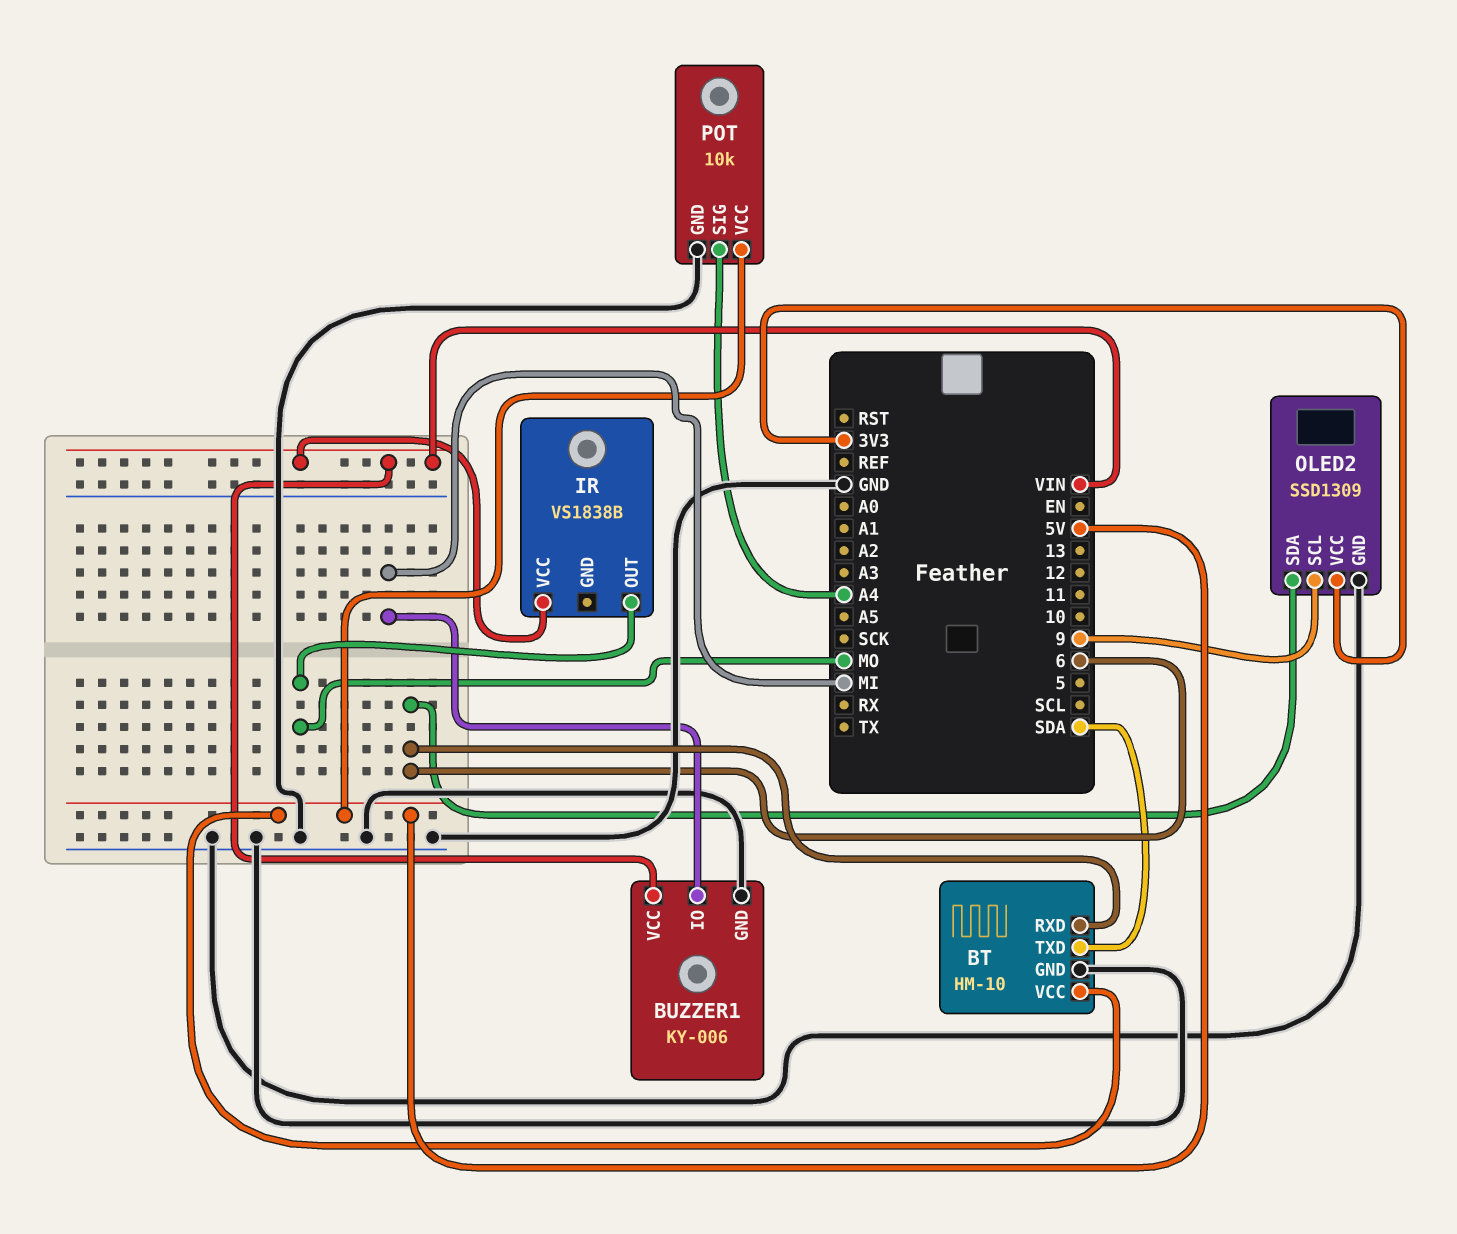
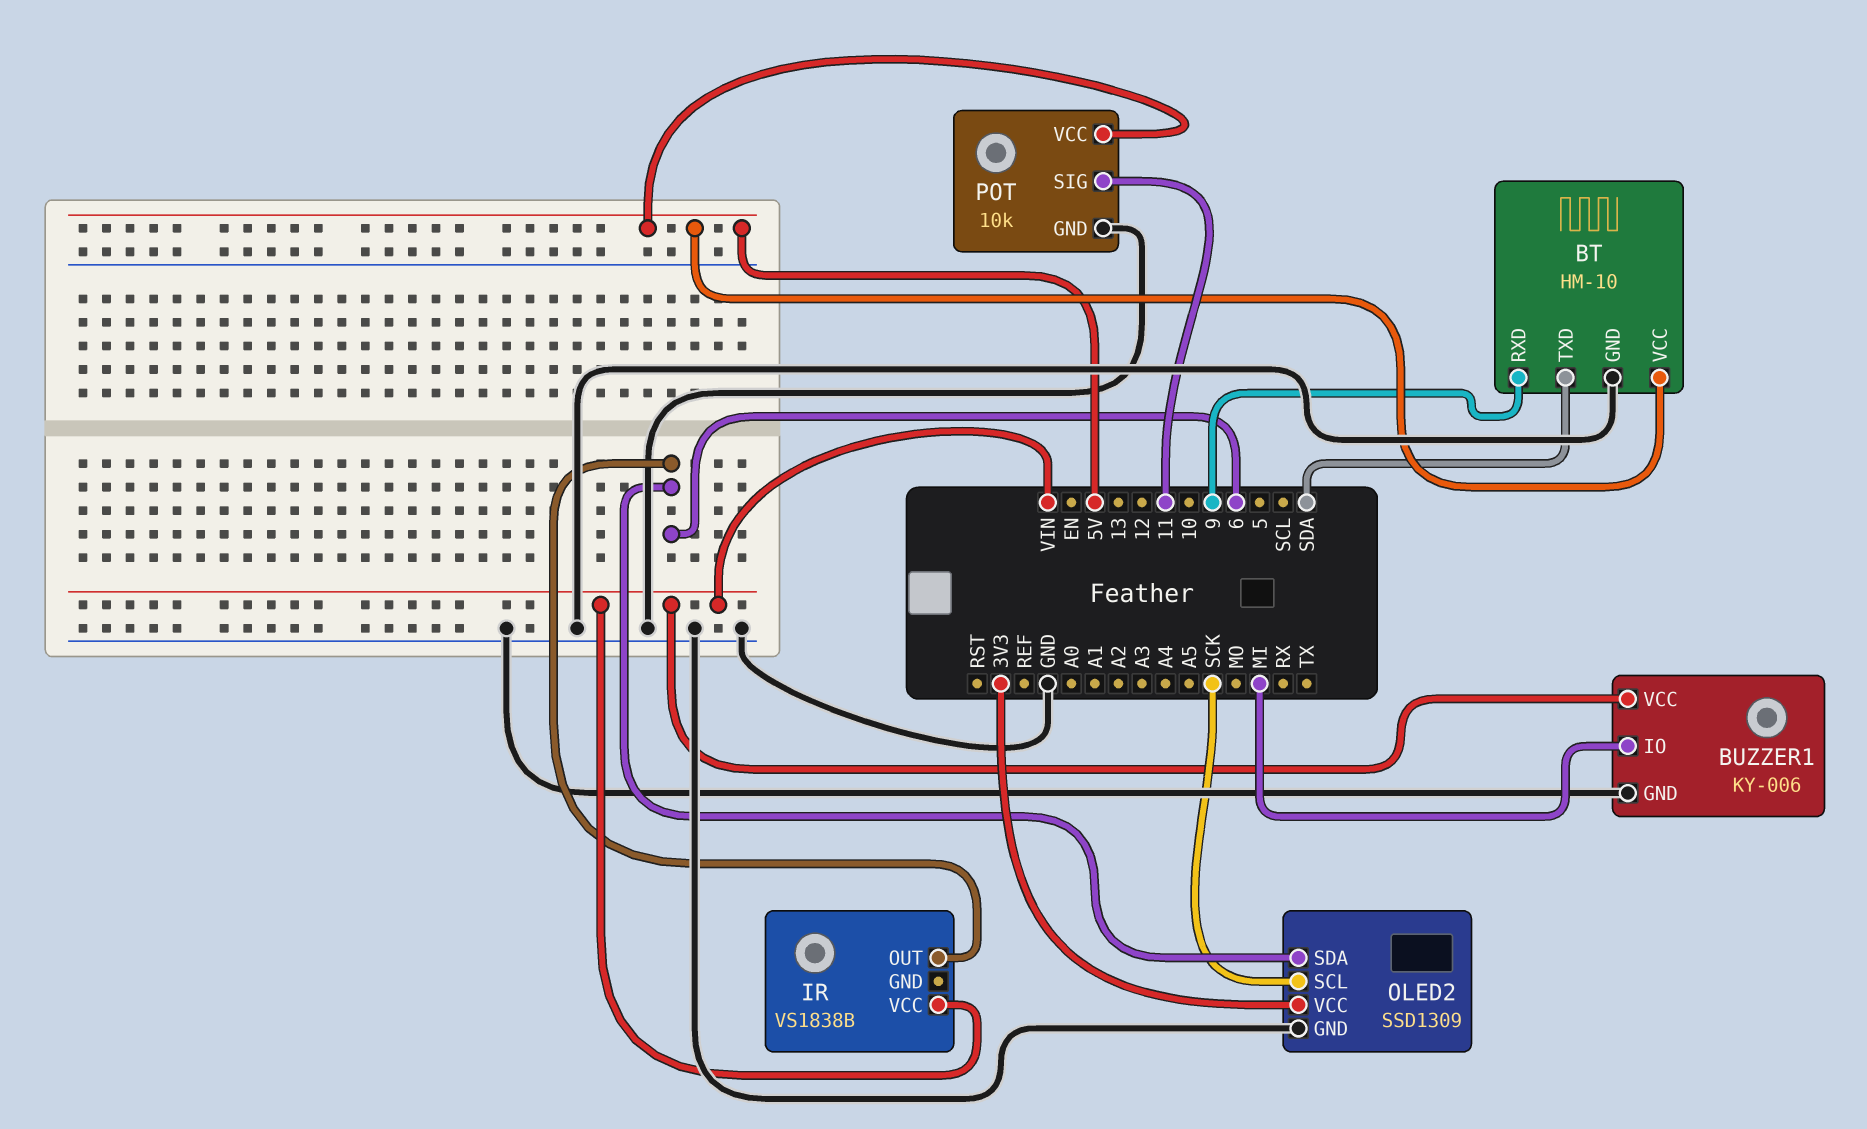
BT pin RXD: 6 -> 9
IR pin OUT: MO -> 6
OLED2 pin SCL: 9 -> SCK
POT pin SIG: A4 -> 11

